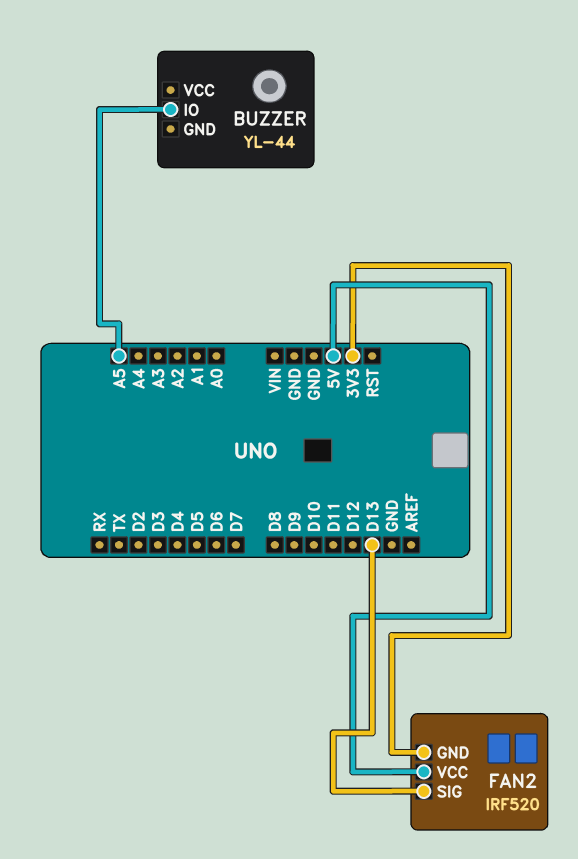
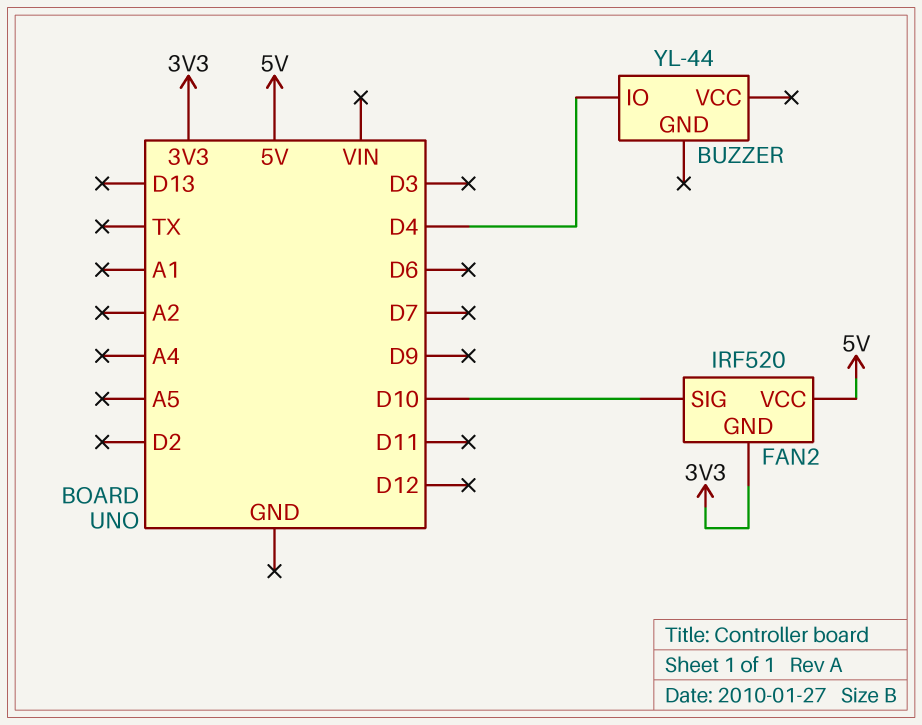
BUZZER pin IO: A5 -> D4
FAN2 pin SIG: D13 -> D10

